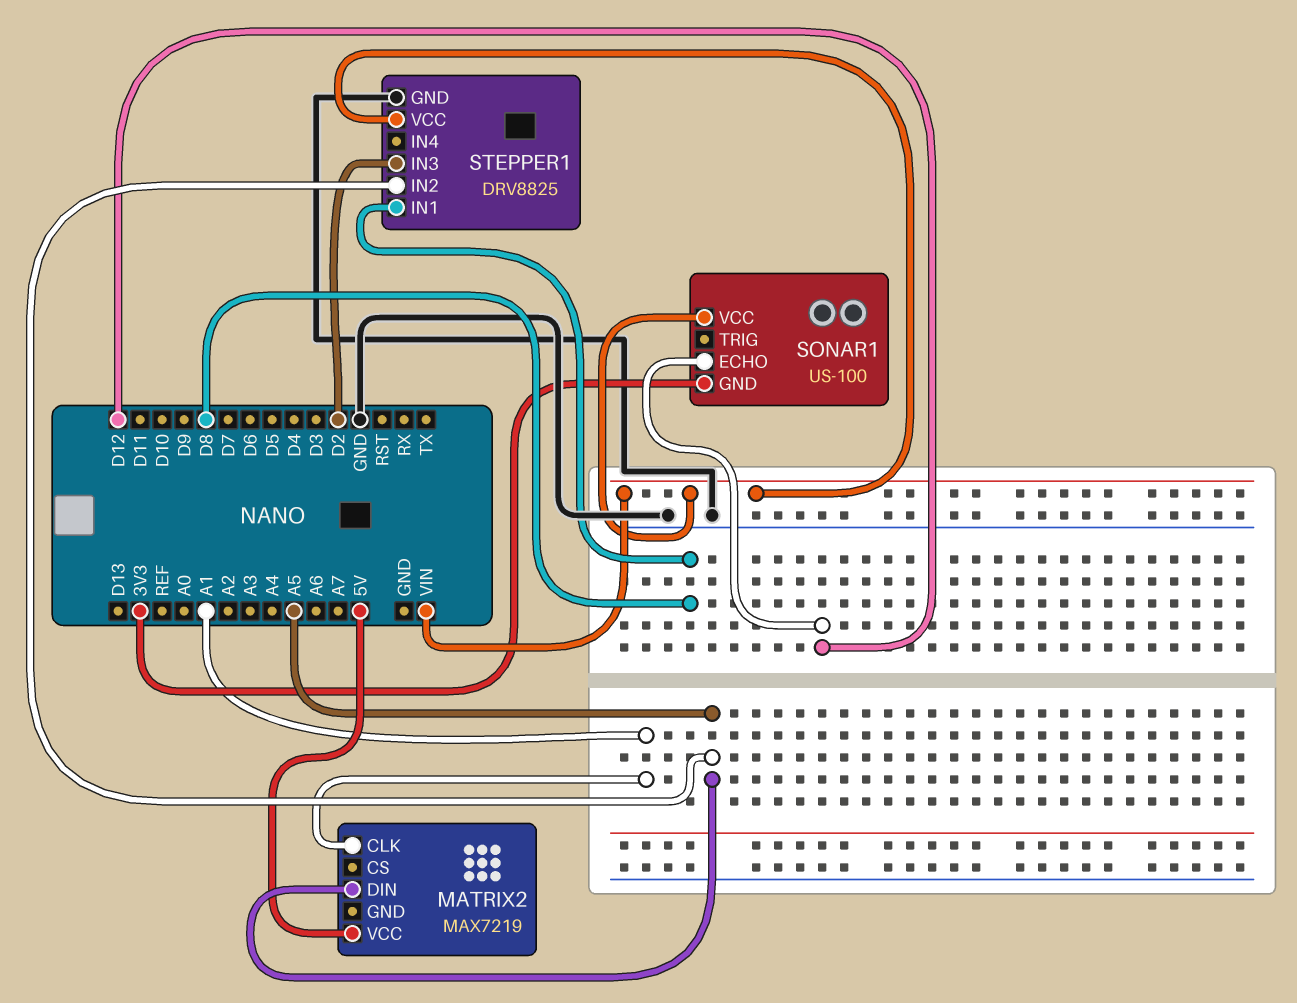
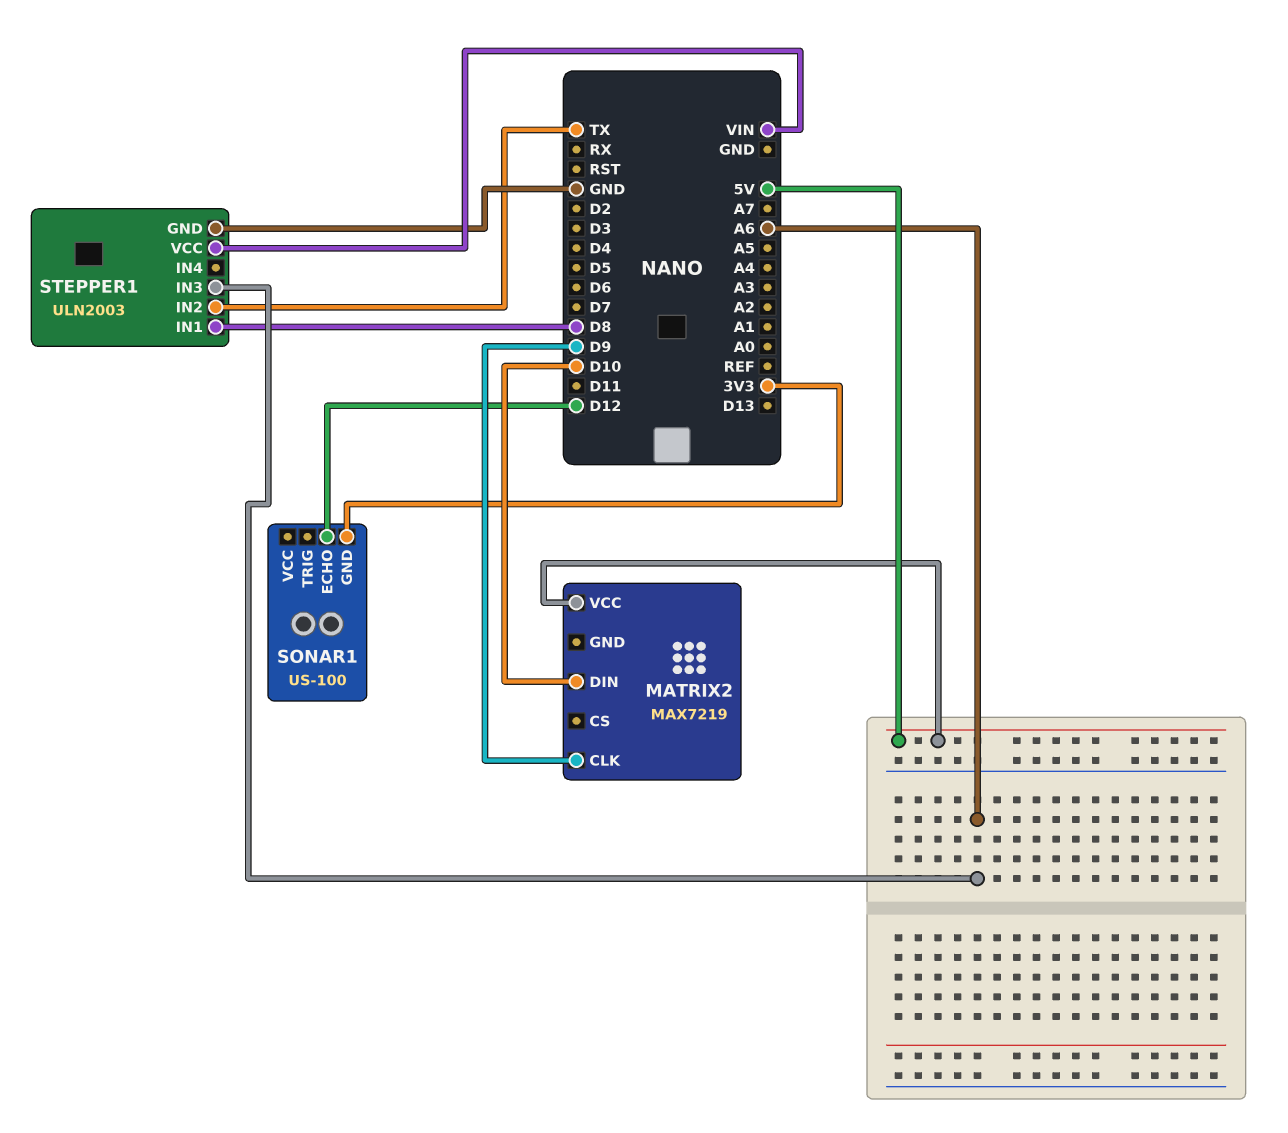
MATRIX2 pin CLK: A1 -> D9
MATRIX2 pin DIN: A5 -> D10
SONAR1 pin VCC: VIN -> none
STEPPER1: DRV8825 -> ULN2003
STEPPER1 pin IN2: A5 -> TX
STEPPER1 pin IN3: D2 -> A6

